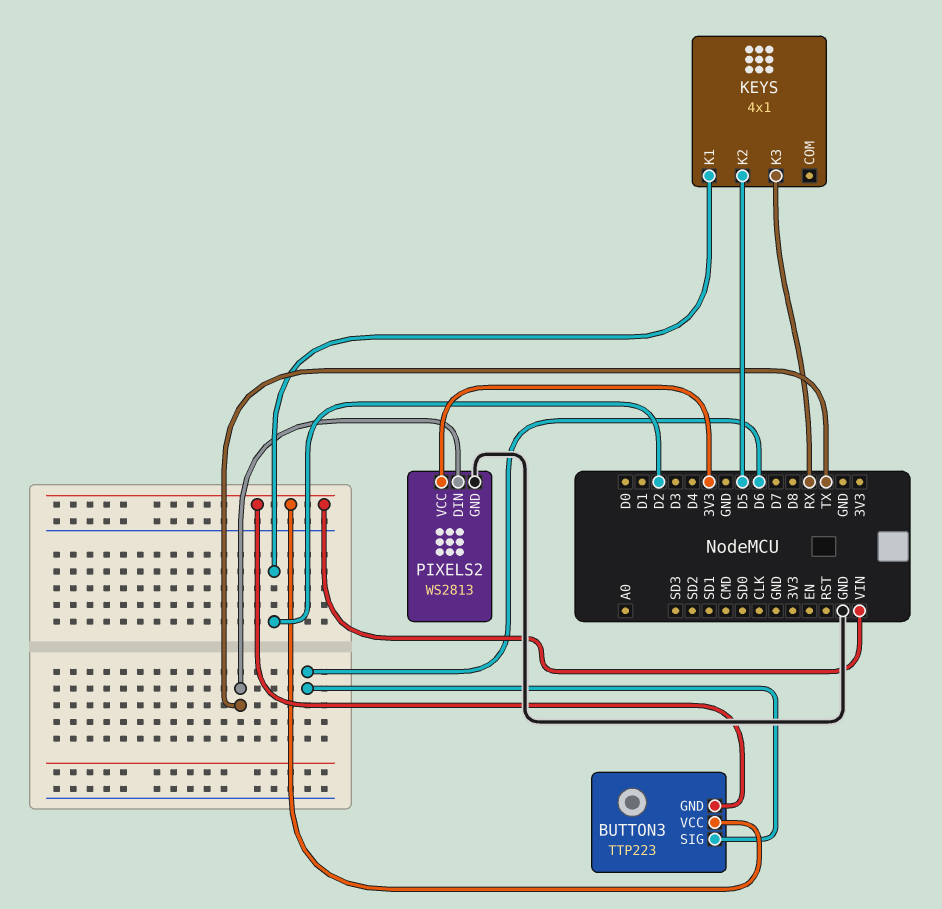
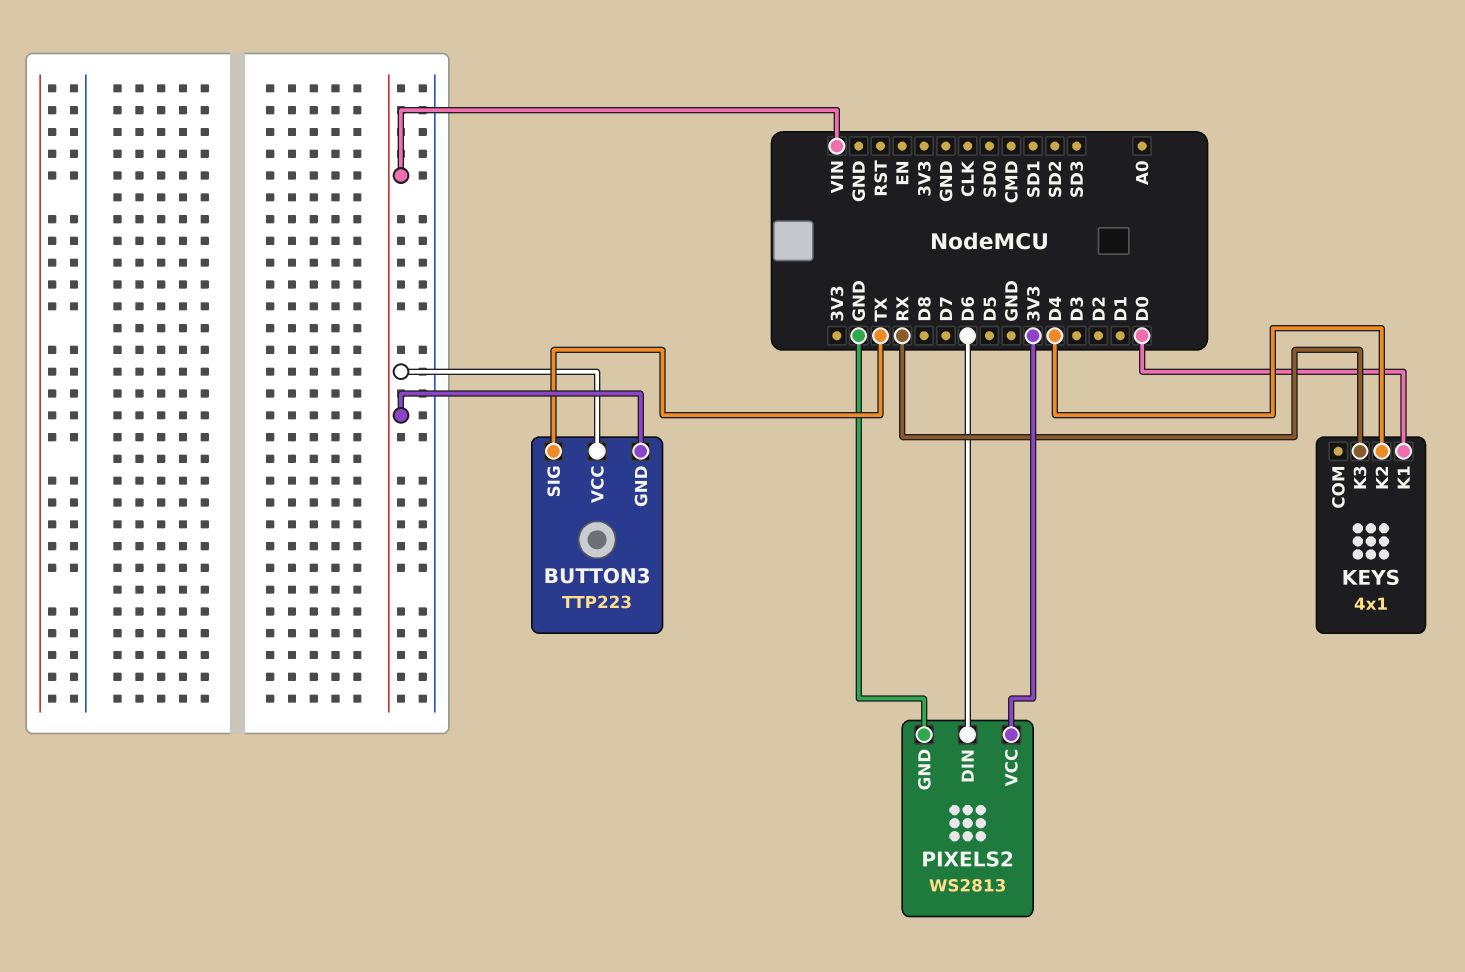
BUTTON3 pin SIG: D6 -> TX
KEYS pin K1: D2 -> D0
KEYS pin K2: D5 -> D4
PIXELS2 pin DIN: TX -> D6

